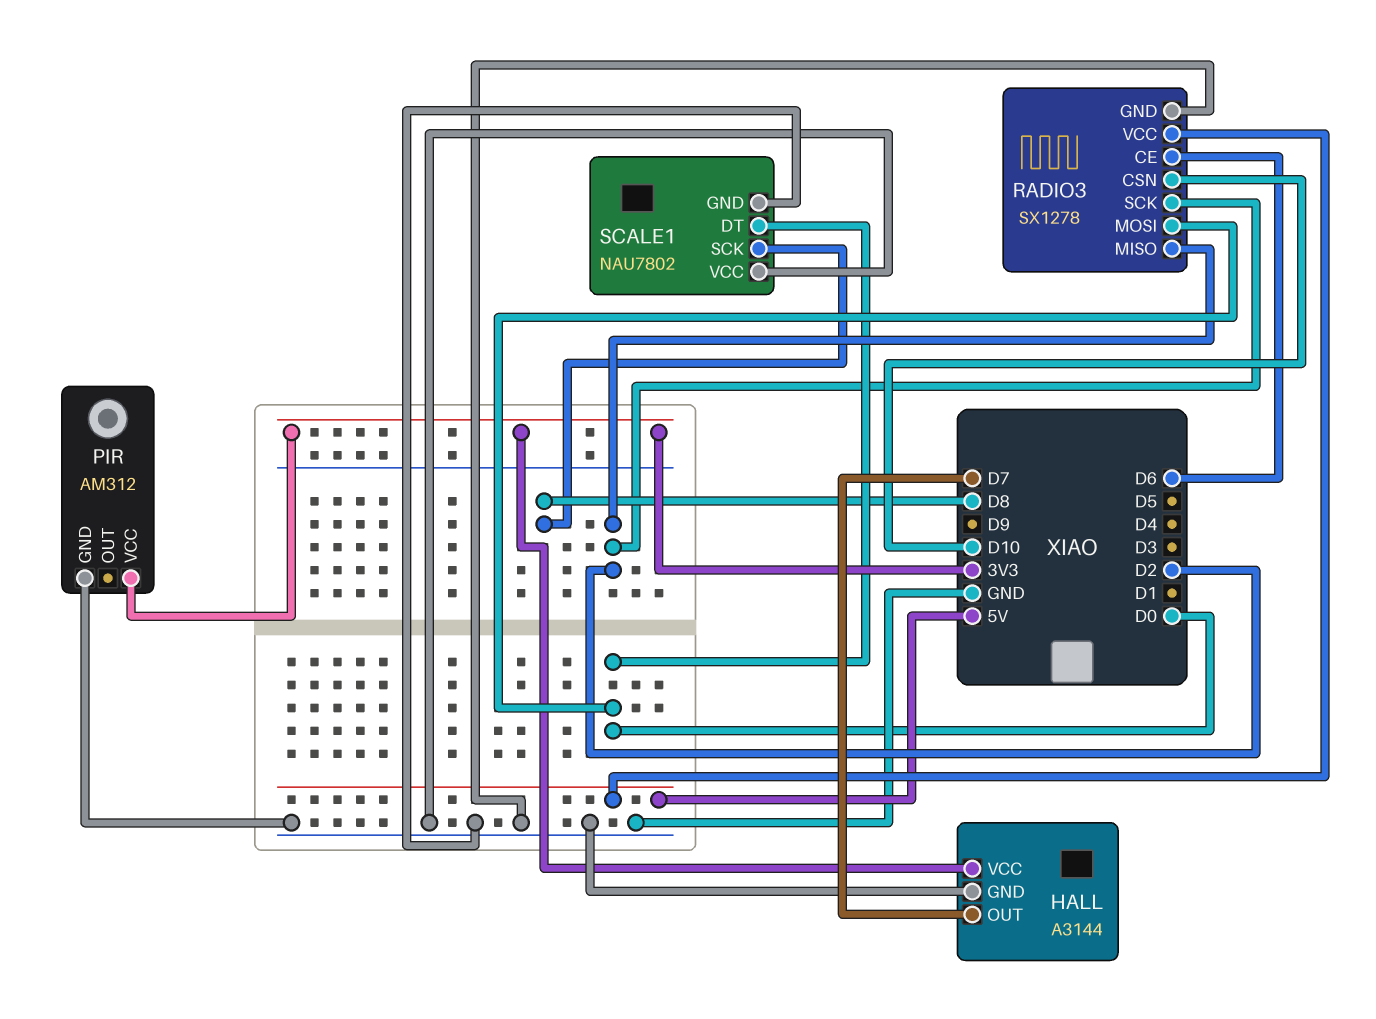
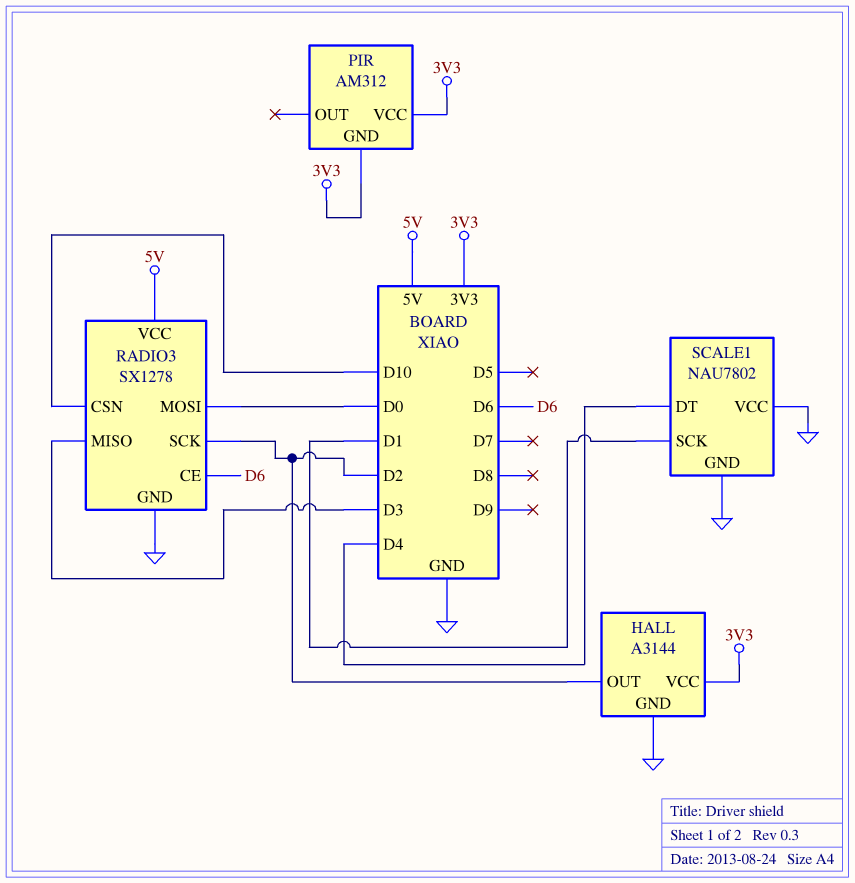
HALL pin OUT: D7 -> D2
PIR pin GND: GND -> 3V3
RADIO3 pin MISO: D2 -> D3
SCALE1 pin DT: D0 -> D4
SCALE1 pin SCK: D8 -> D1

